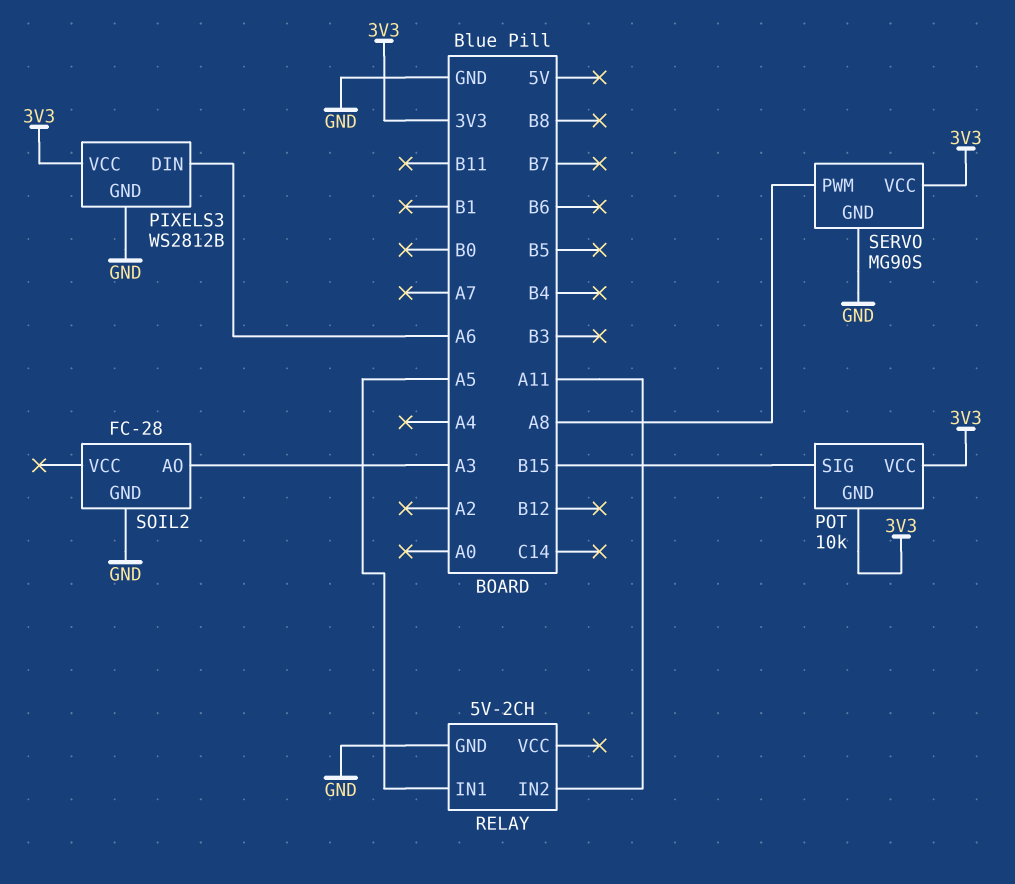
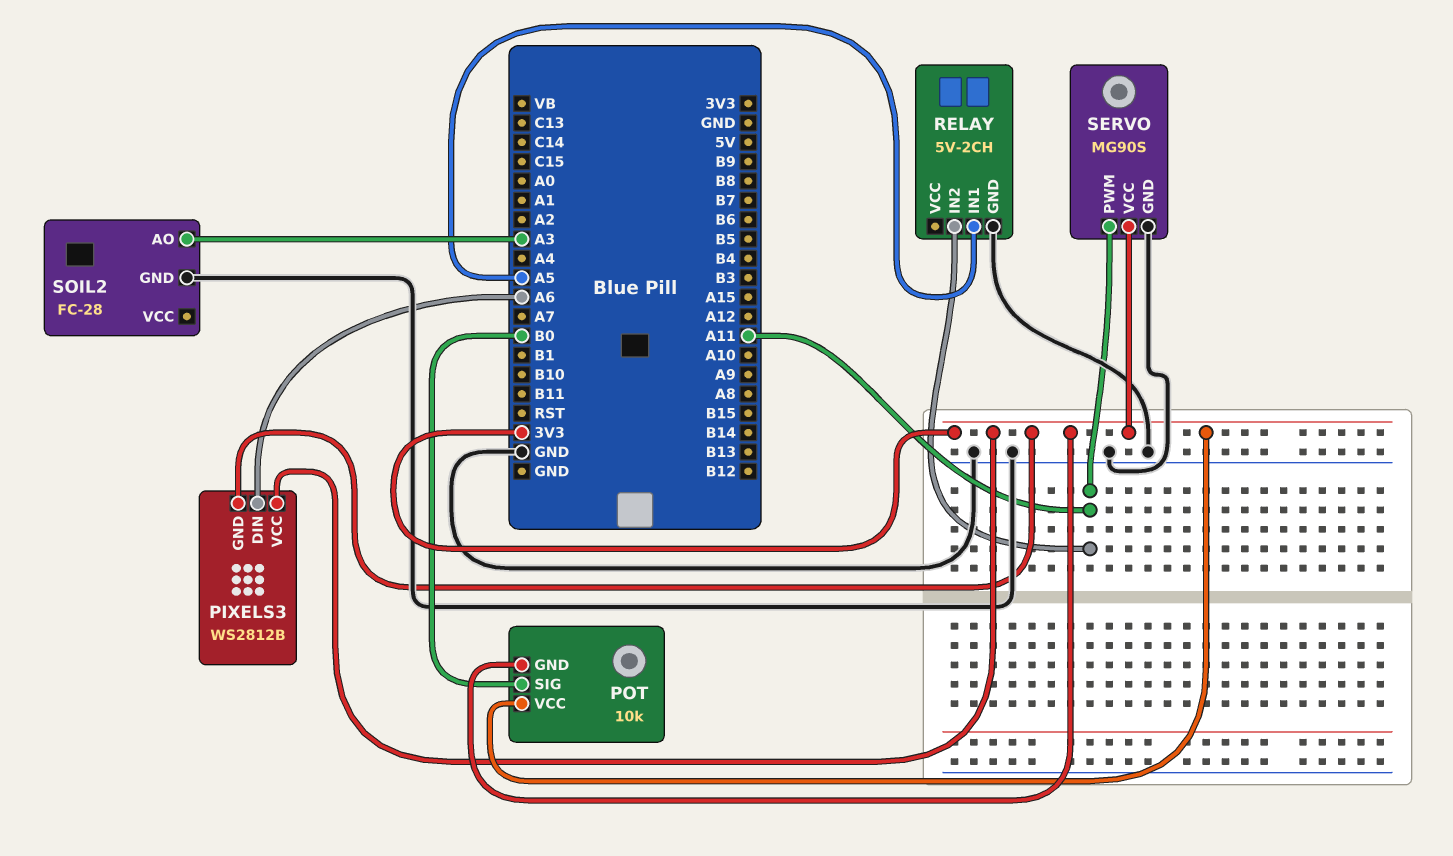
PIXELS3 pin GND: GND -> 3V3
POT pin SIG: B15 -> B0
SERVO pin PWM: A8 -> A11

